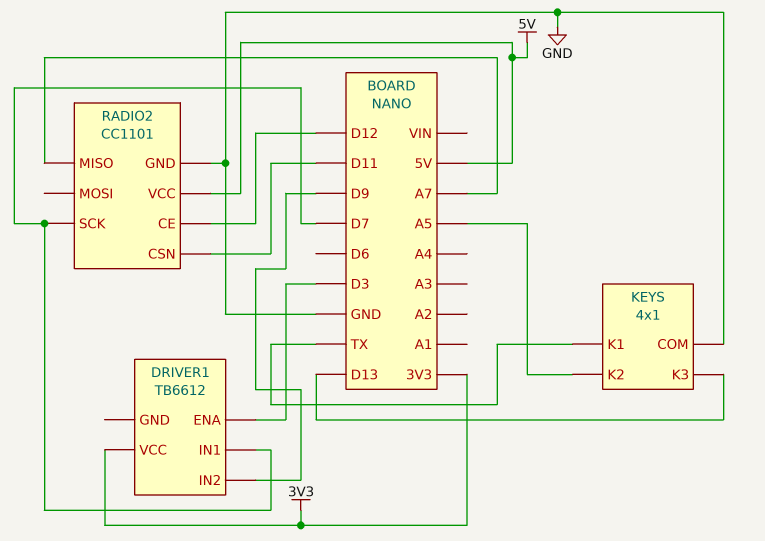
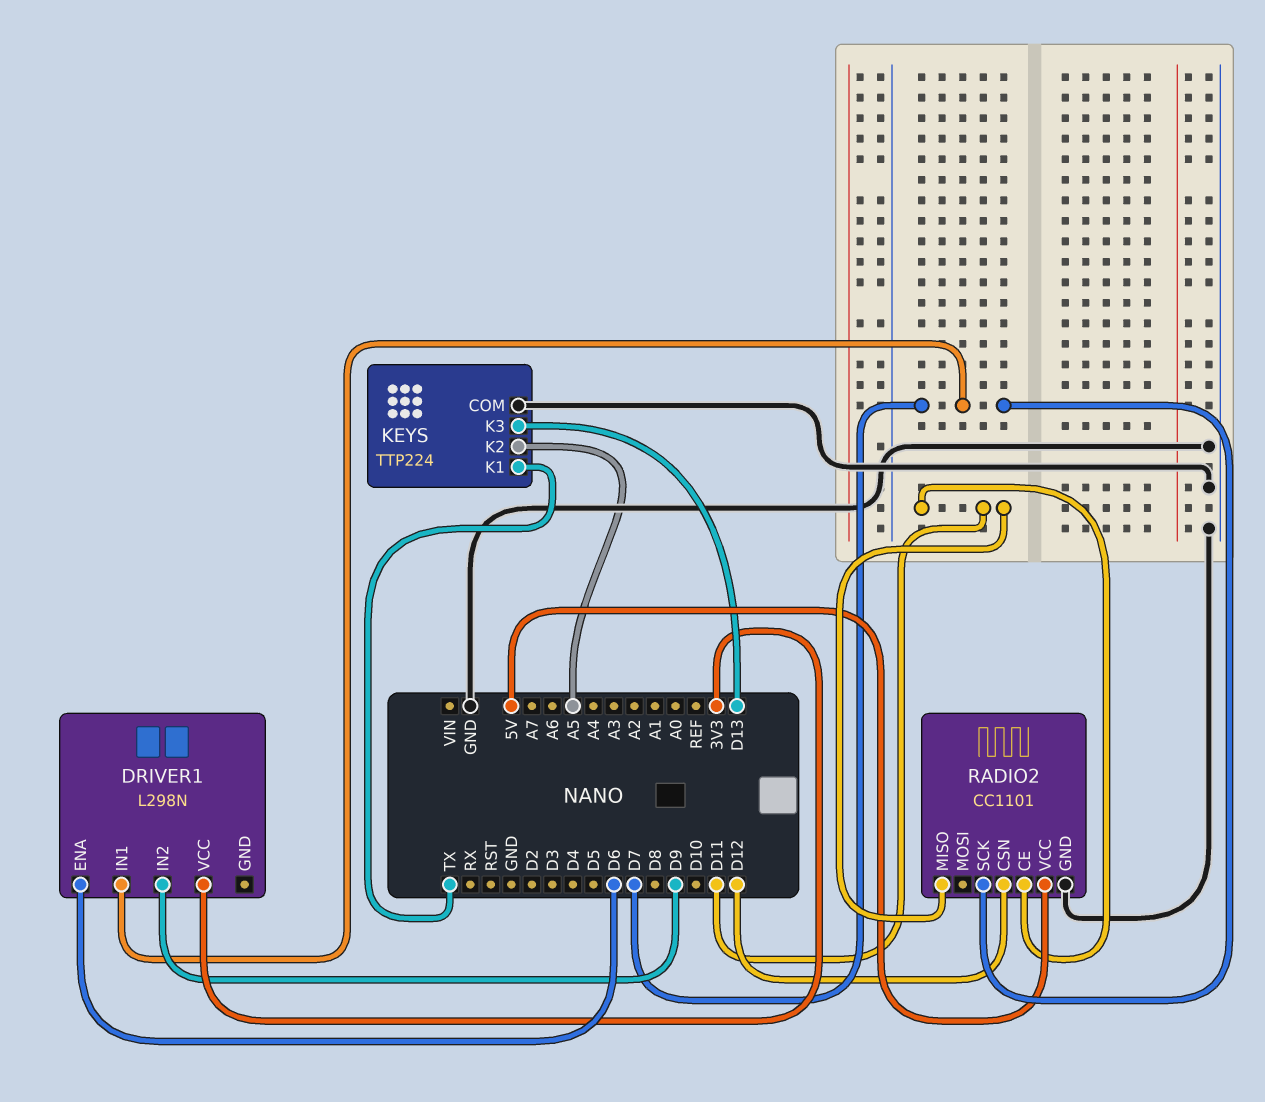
DRIVER1: TB6612 -> L298N
DRIVER1 pin ENA: D3 -> D6
KEYS: 4x1 -> TTP224
RADIO2 pin CE: D12 -> D11
RADIO2 pin CSN: D11 -> D12
RADIO2 pin MISO: A7 -> D11

